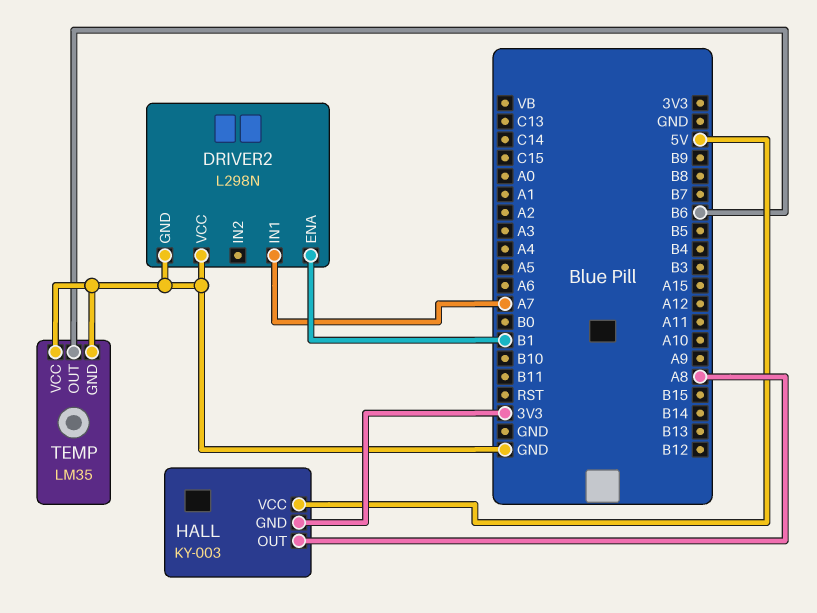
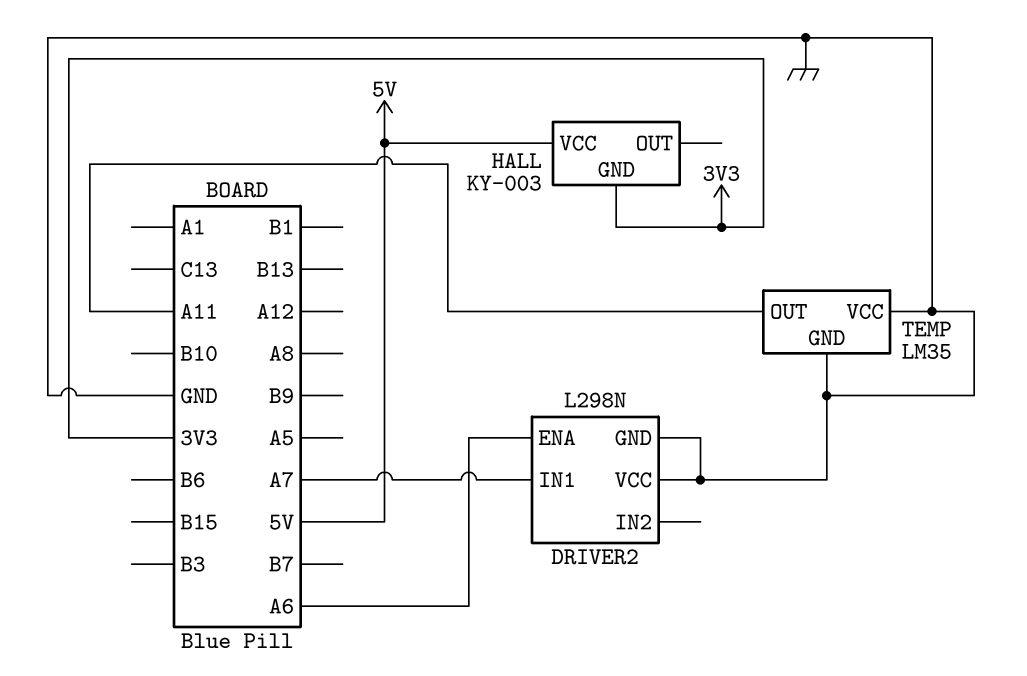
DRIVER2 pin ENA: B1 -> A6
HALL pin OUT: A8 -> none
TEMP pin OUT: B6 -> A11

